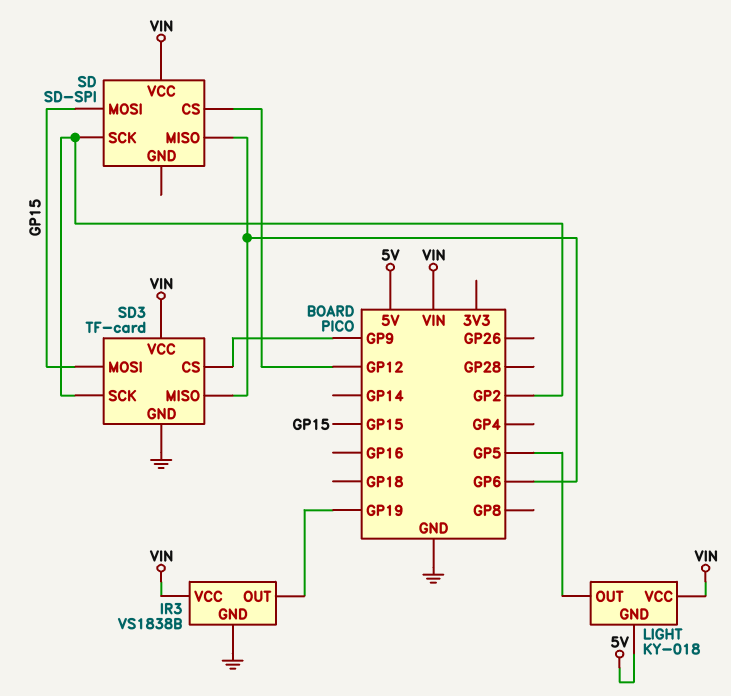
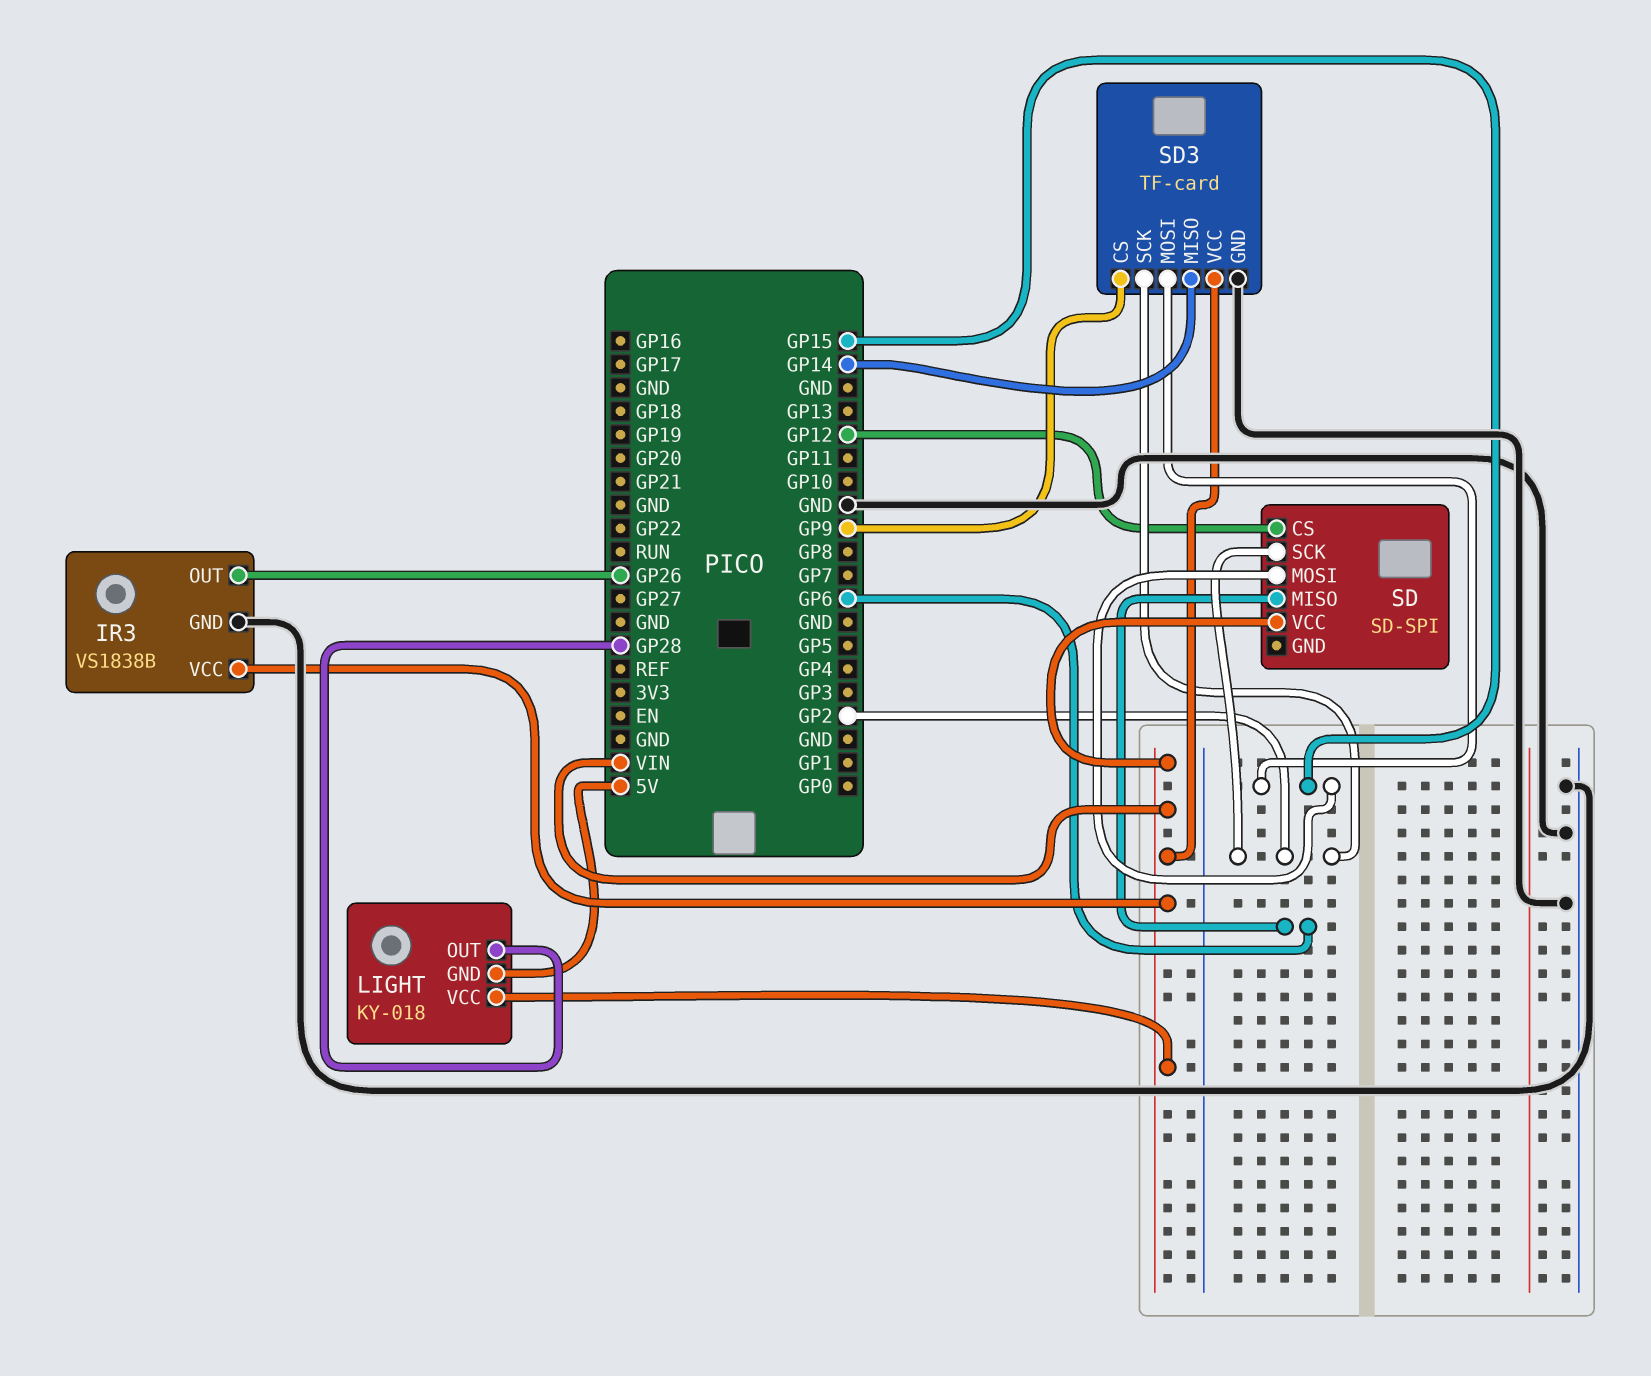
IR3 pin OUT: GP19 -> GP26
LIGHT pin OUT: GP5 -> GP28
SD3 pin MISO: GP6 -> GP14

